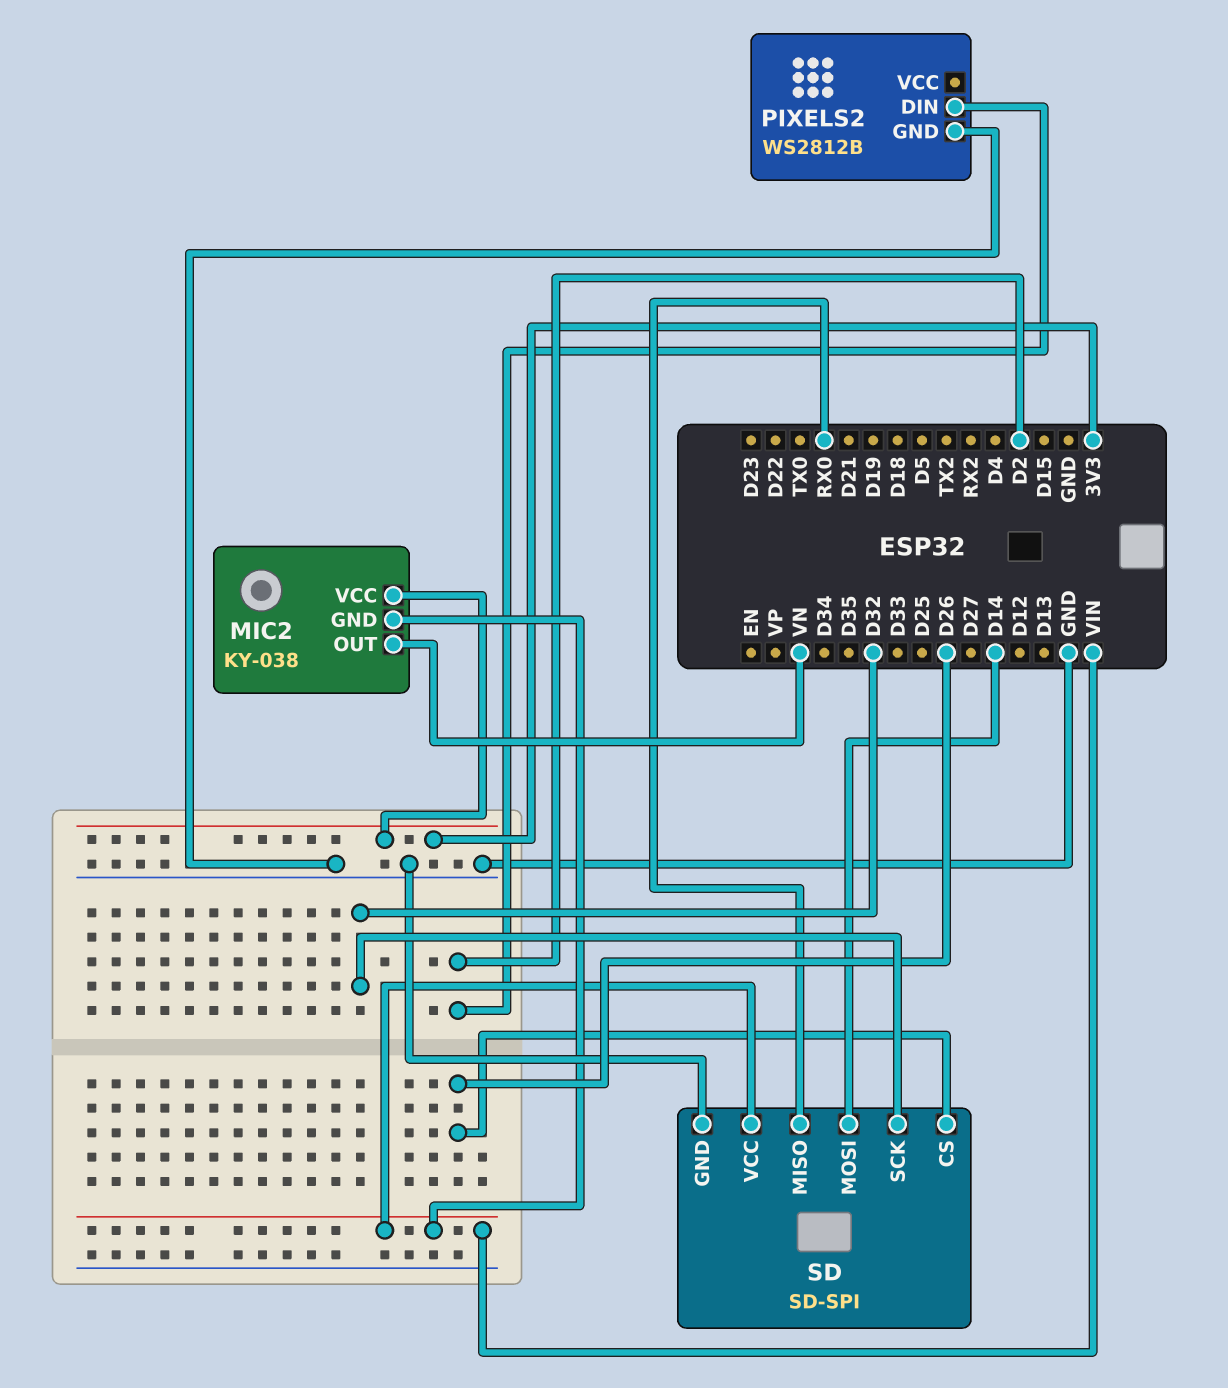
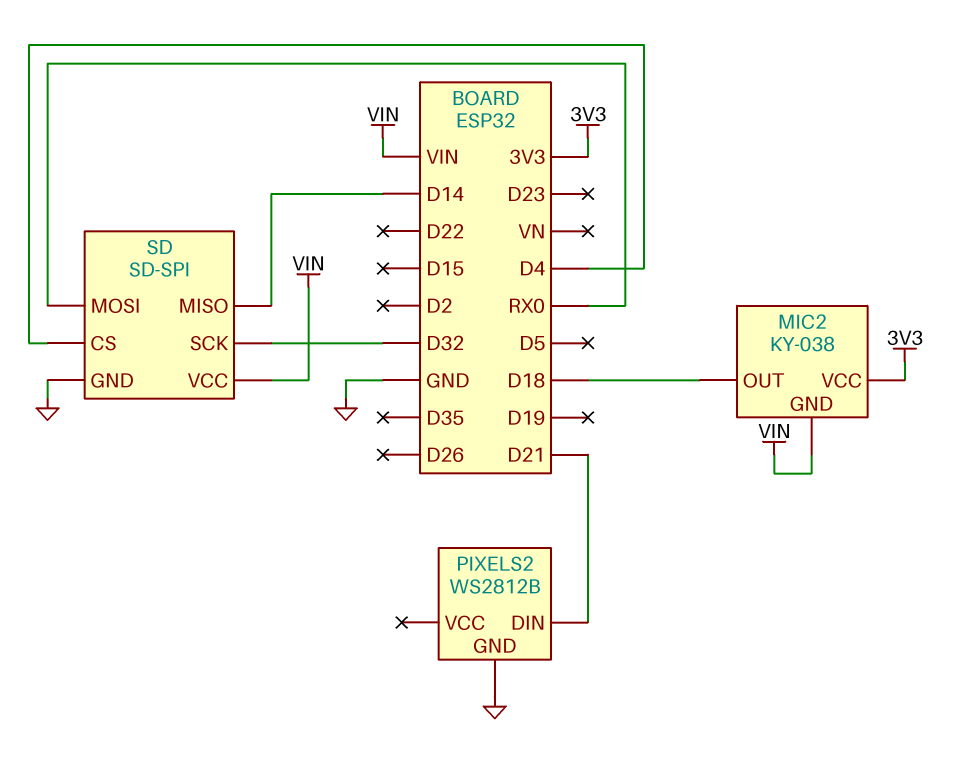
MIC2 pin OUT: VN -> D18
PIXELS2 pin DIN: D2 -> D21
SD pin CS: D26 -> D4
SD pin MISO: RX0 -> D14
SD pin MOSI: D14 -> RX0

